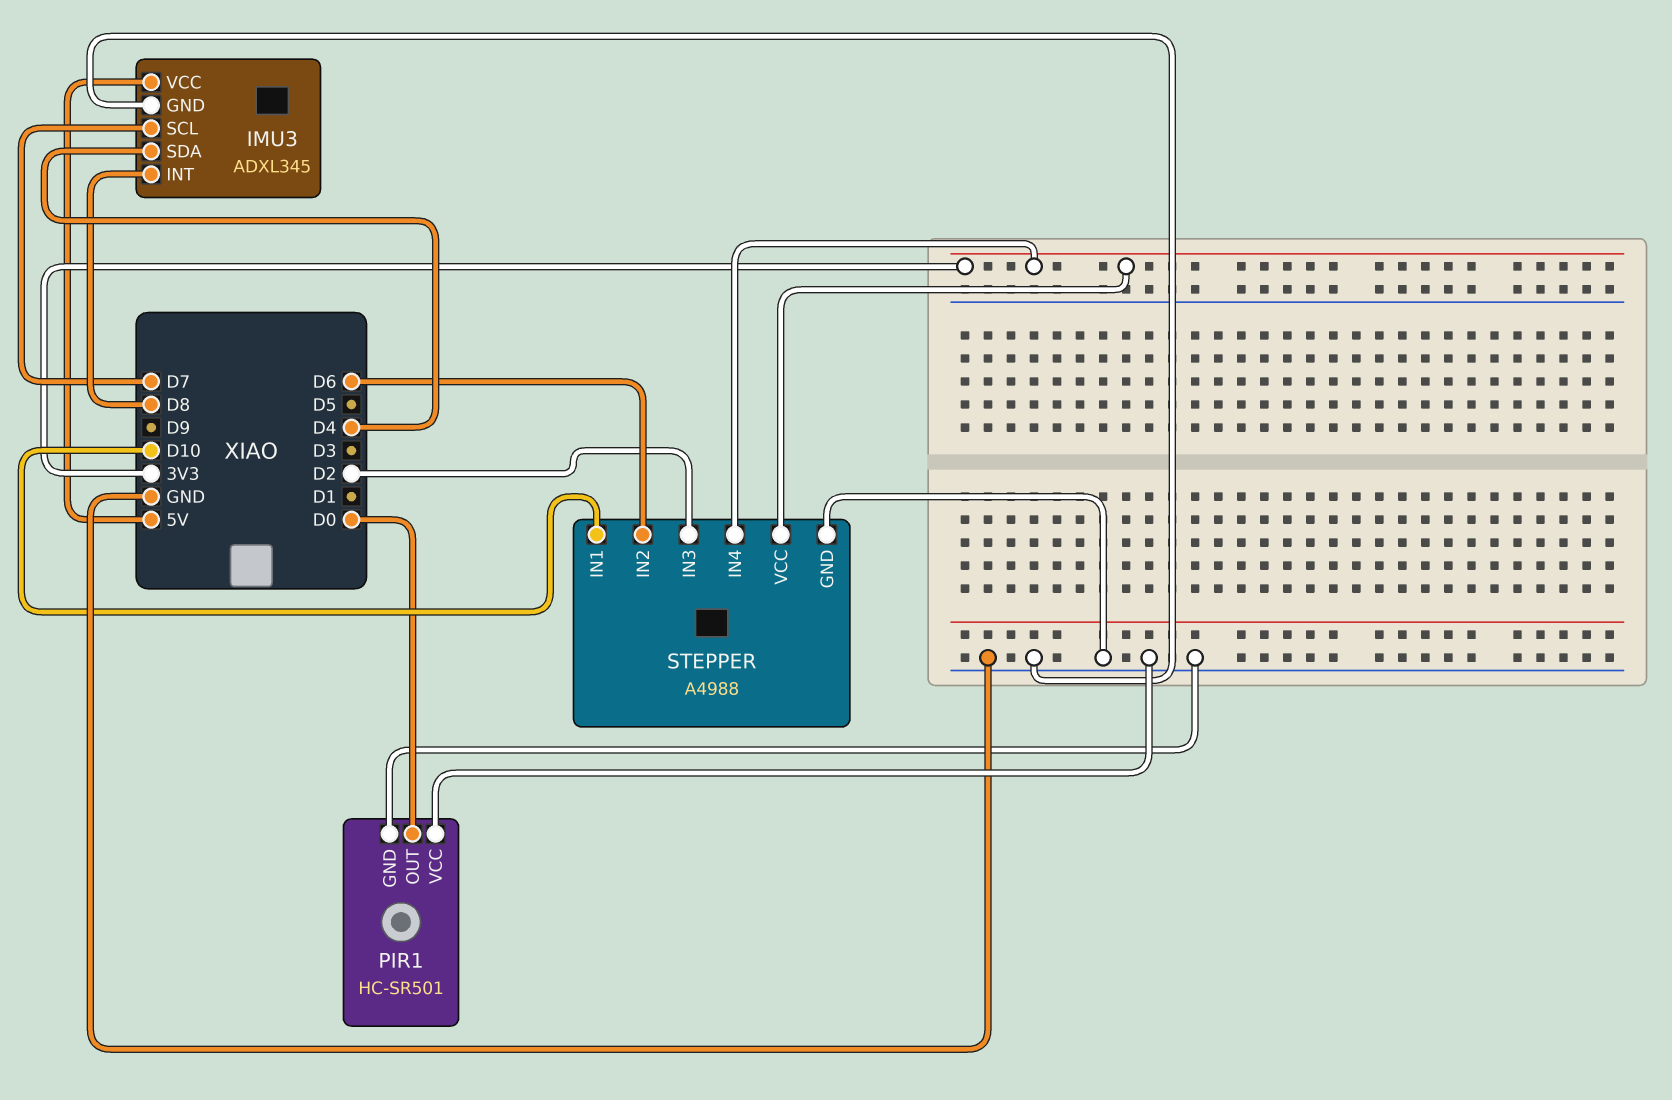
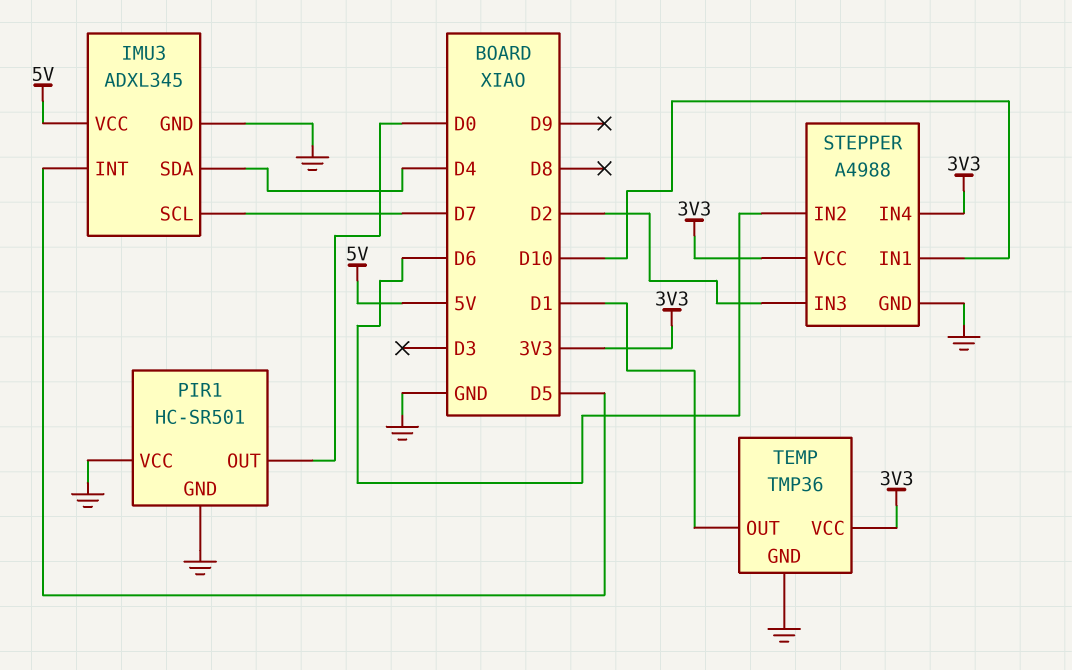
IMU3 pin INT: D8 -> D5
TEMP: none -> TMP36
TEMP pin GND: none -> GND
TEMP pin OUT: none -> D1
TEMP pin VCC: none -> 3V3

